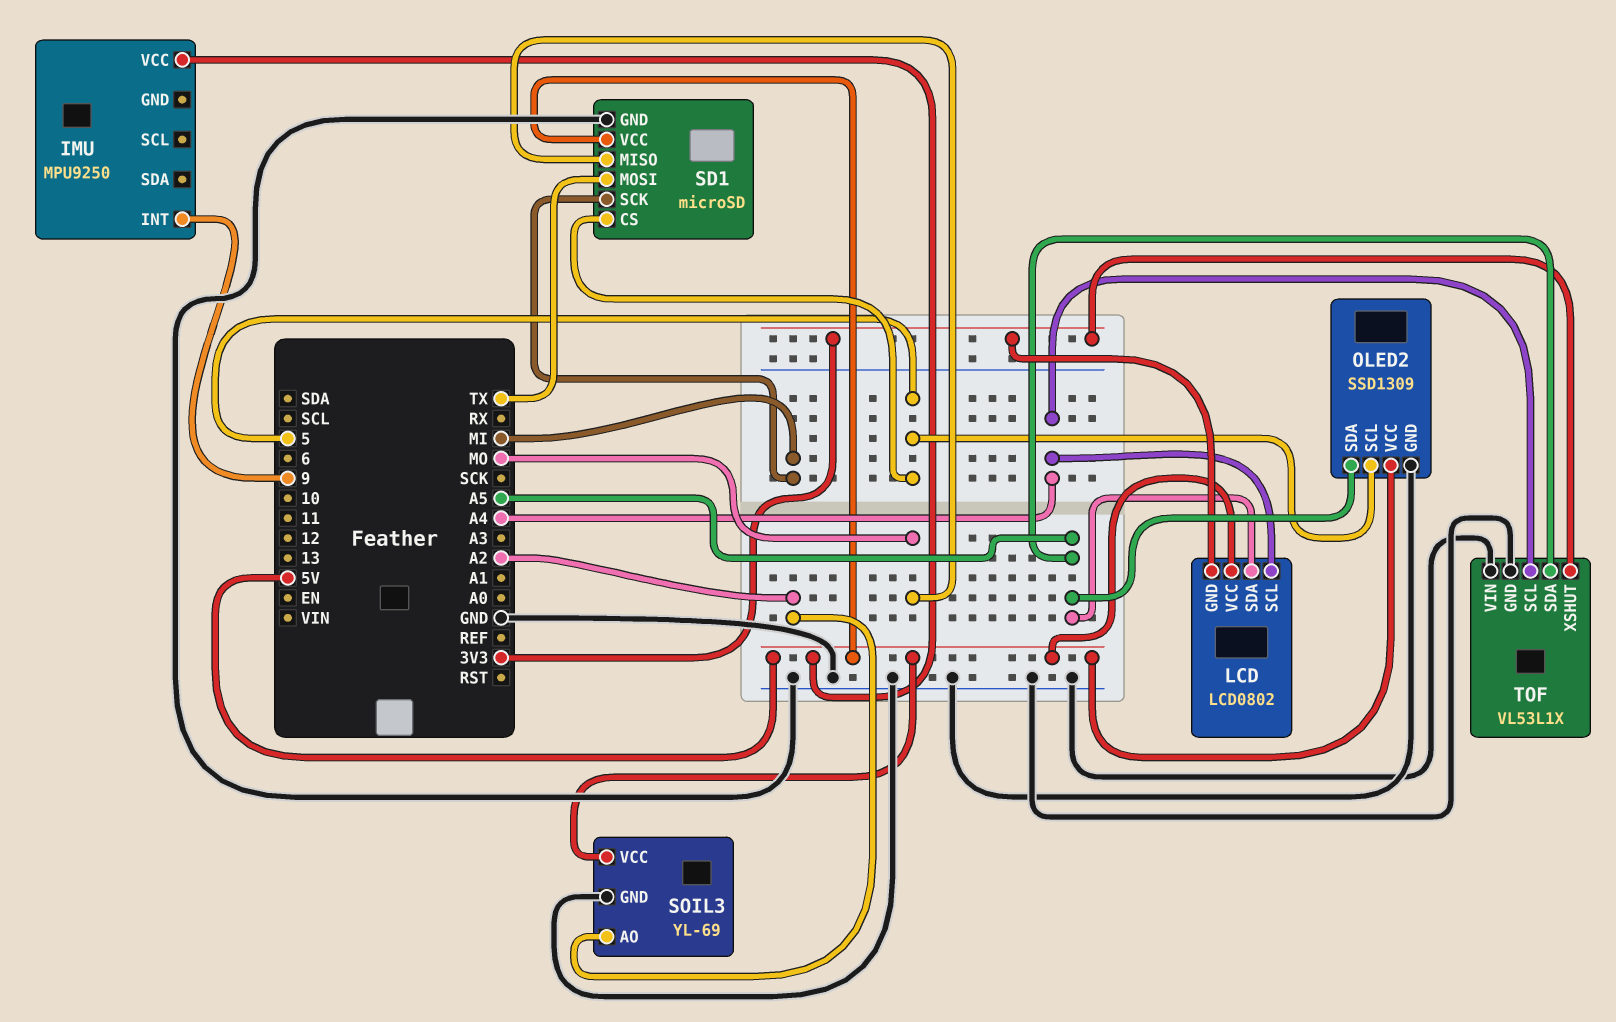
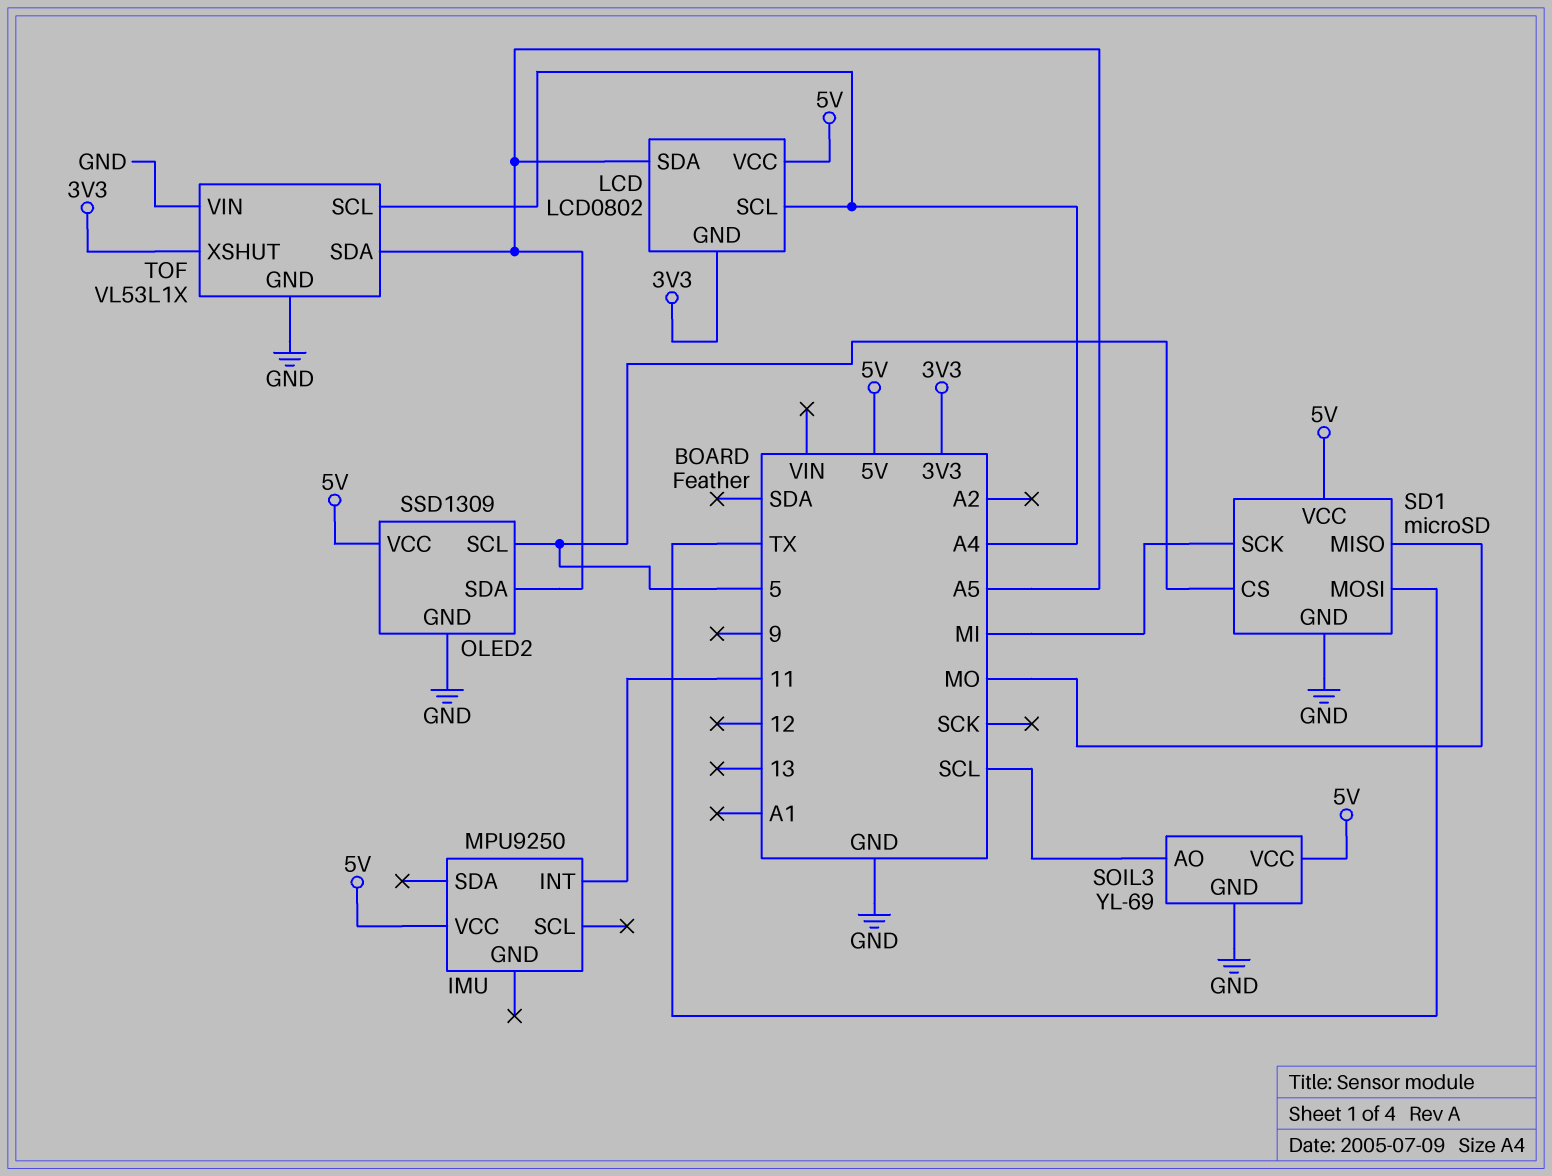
IMU pin INT: 9 -> 11
SOIL3 pin AO: A2 -> SCL

